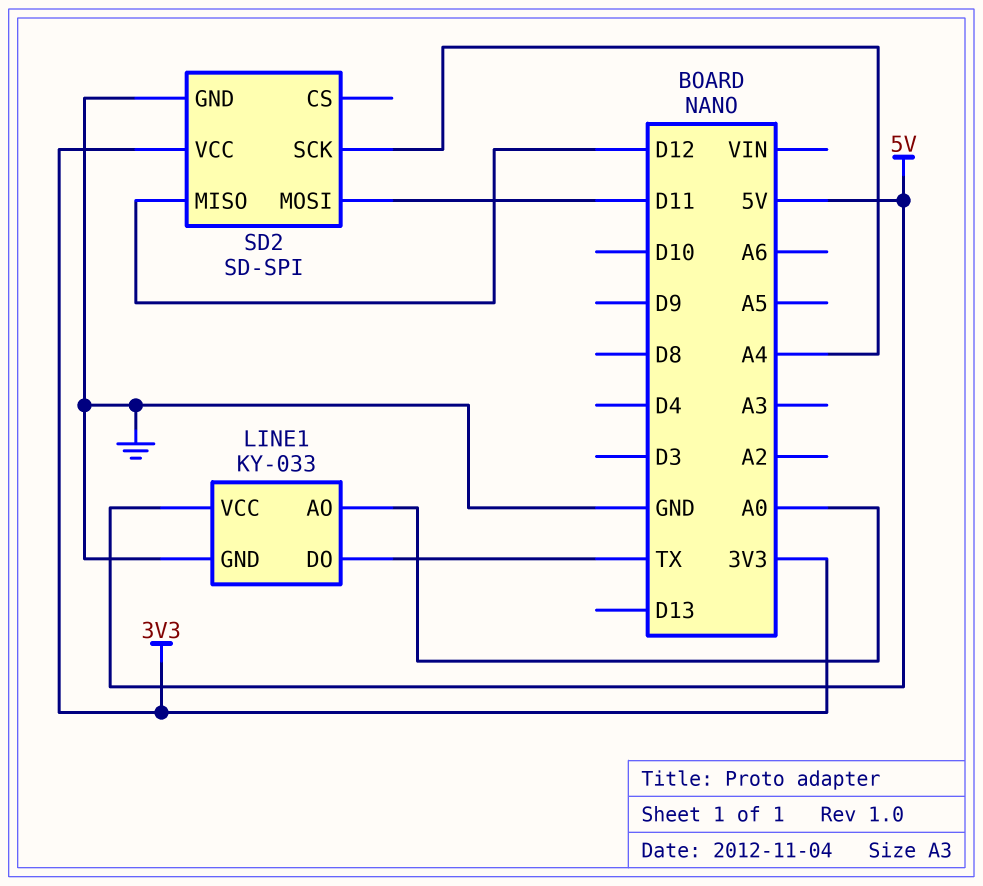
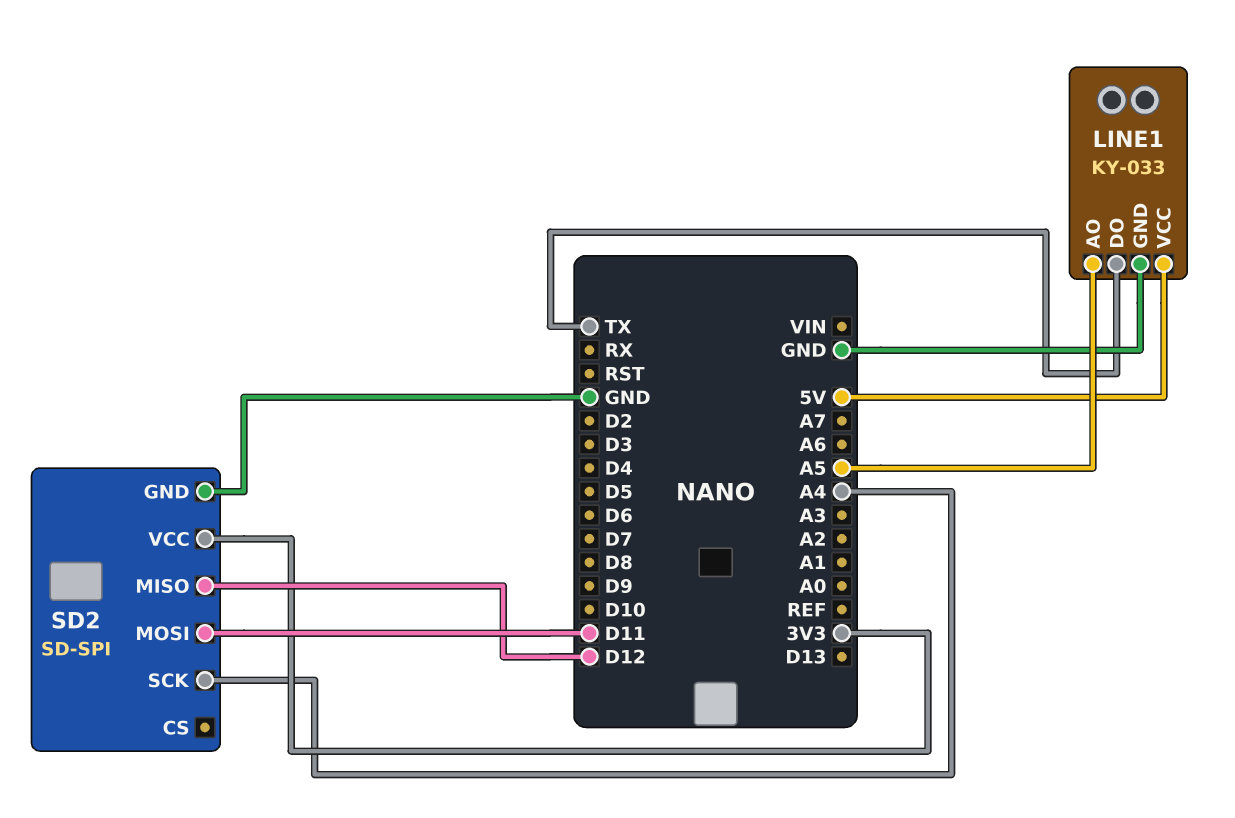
LINE1 pin AO: A0 -> A5

